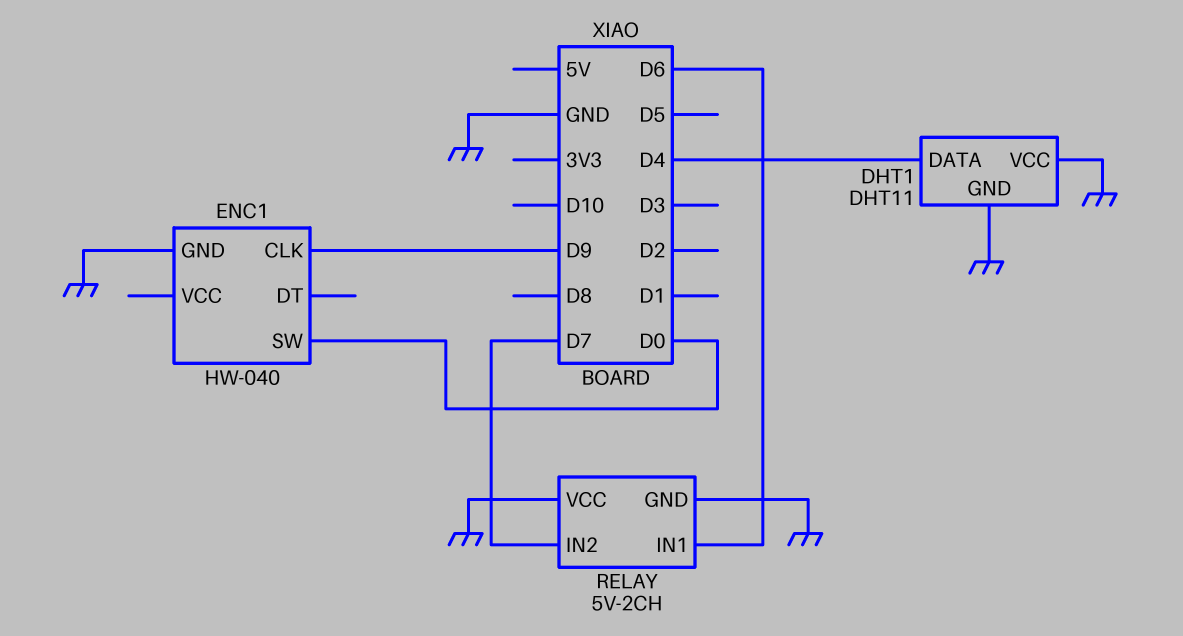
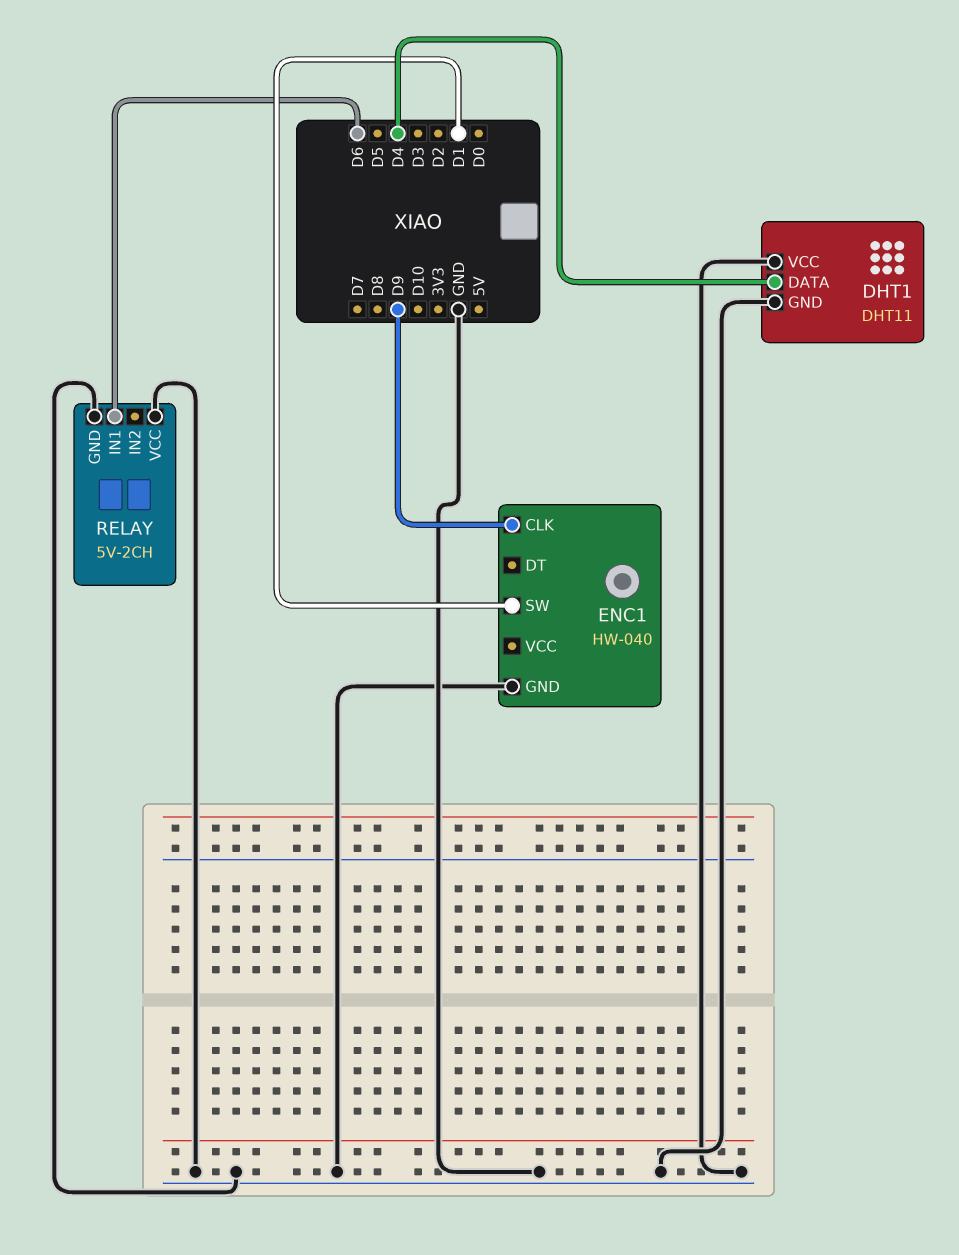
ENC1 pin SW: D0 -> D1
RELAY pin IN2: D7 -> none

